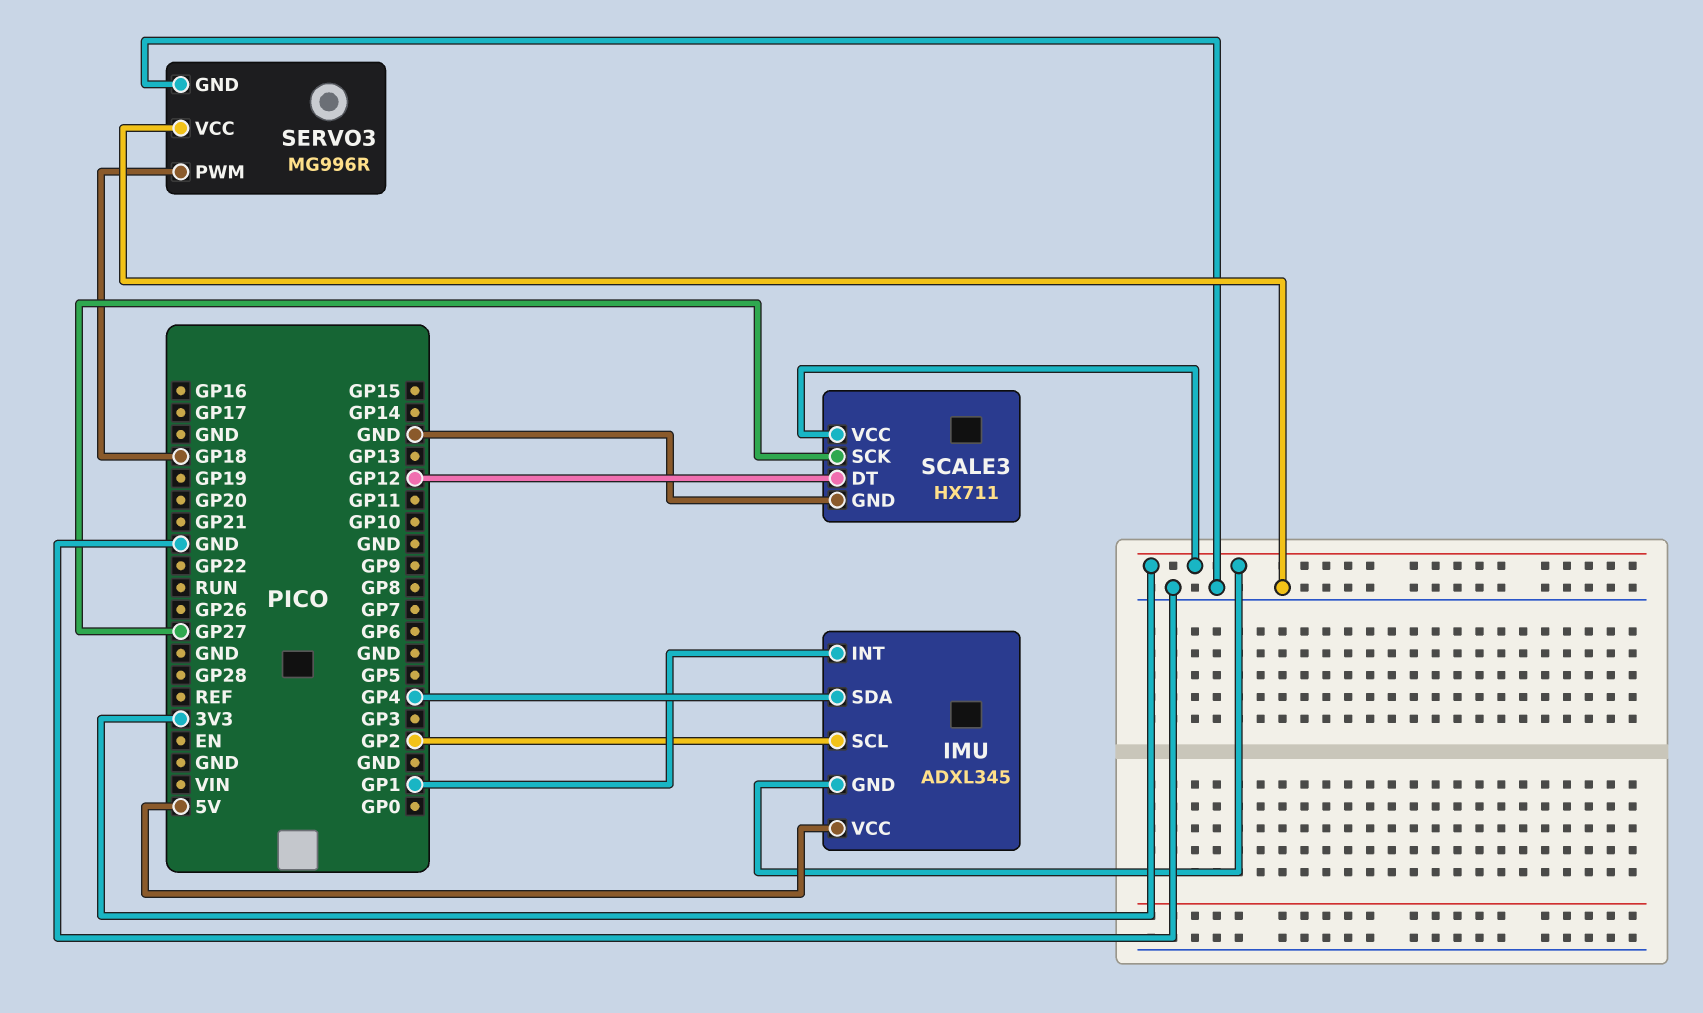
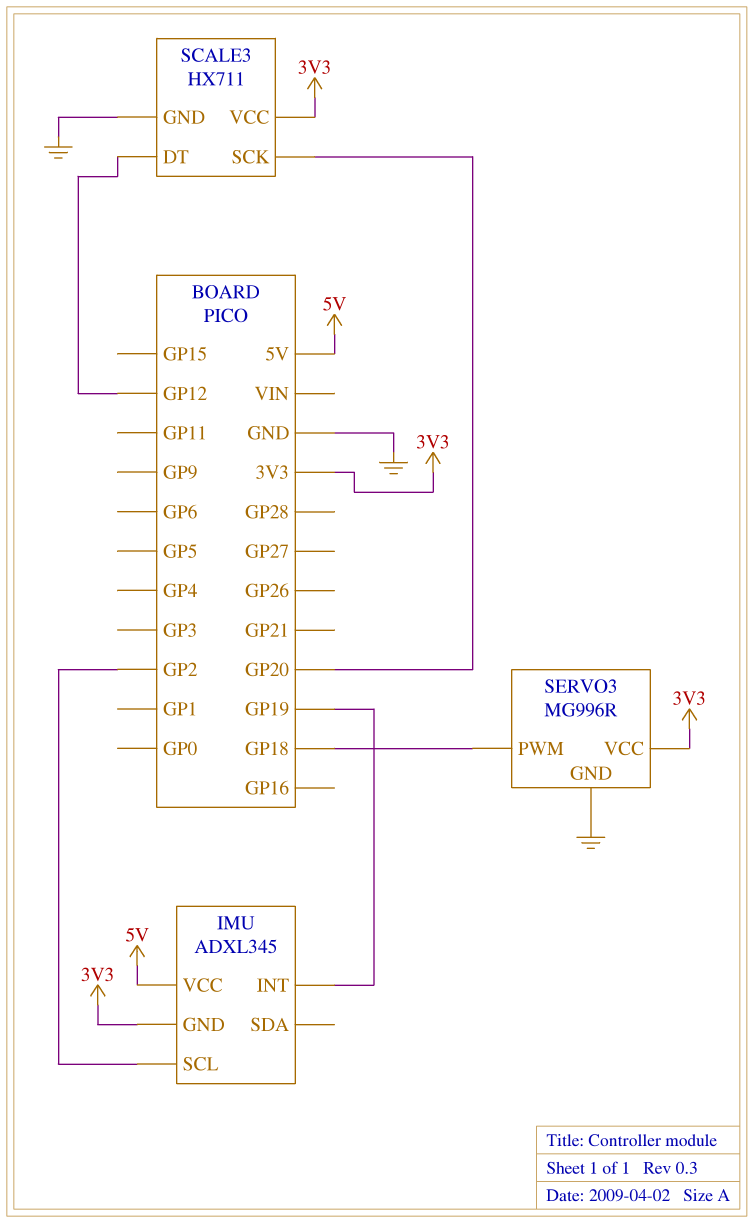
IMU pin INT: GP1 -> GP19
IMU pin SDA: GP4 -> none
SCALE3 pin SCK: GP27 -> GP20
SERVO3 pin VCC: GND -> 3V3

